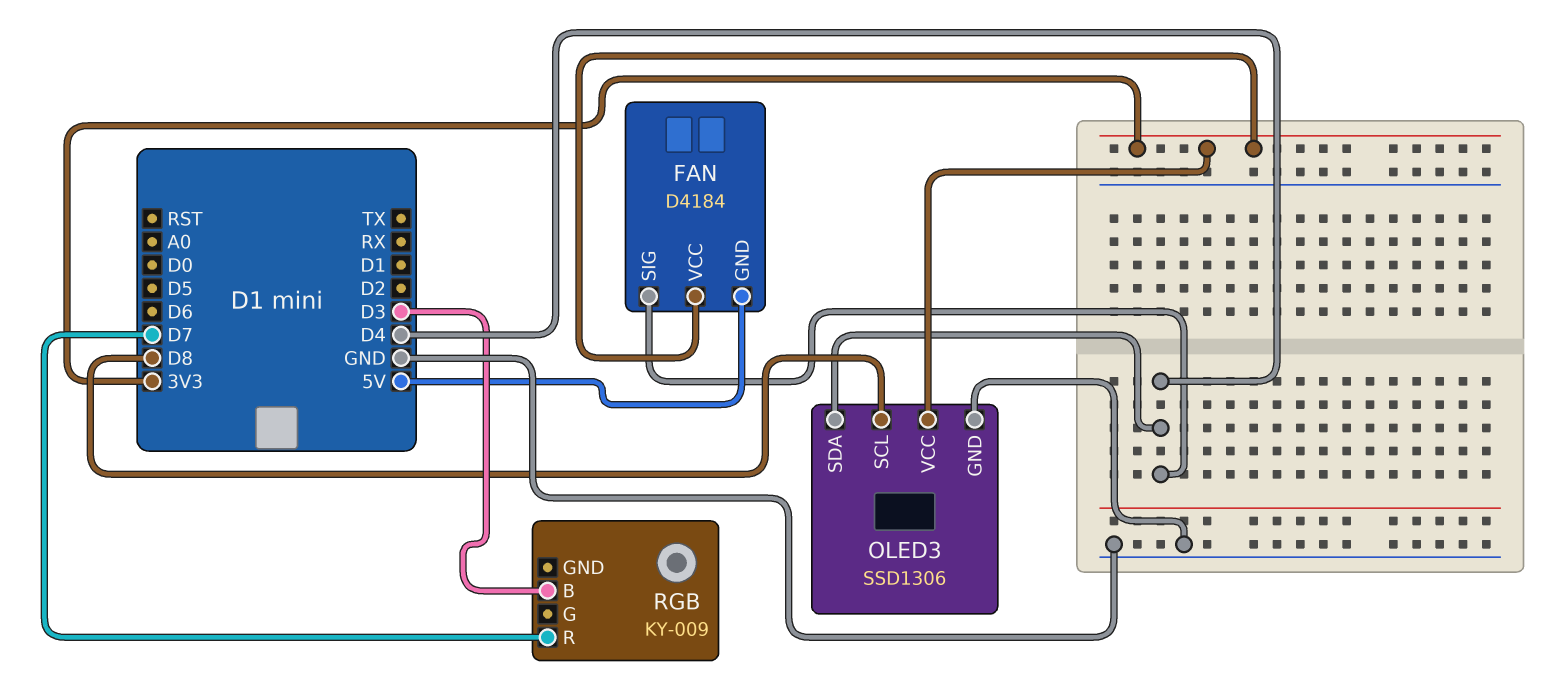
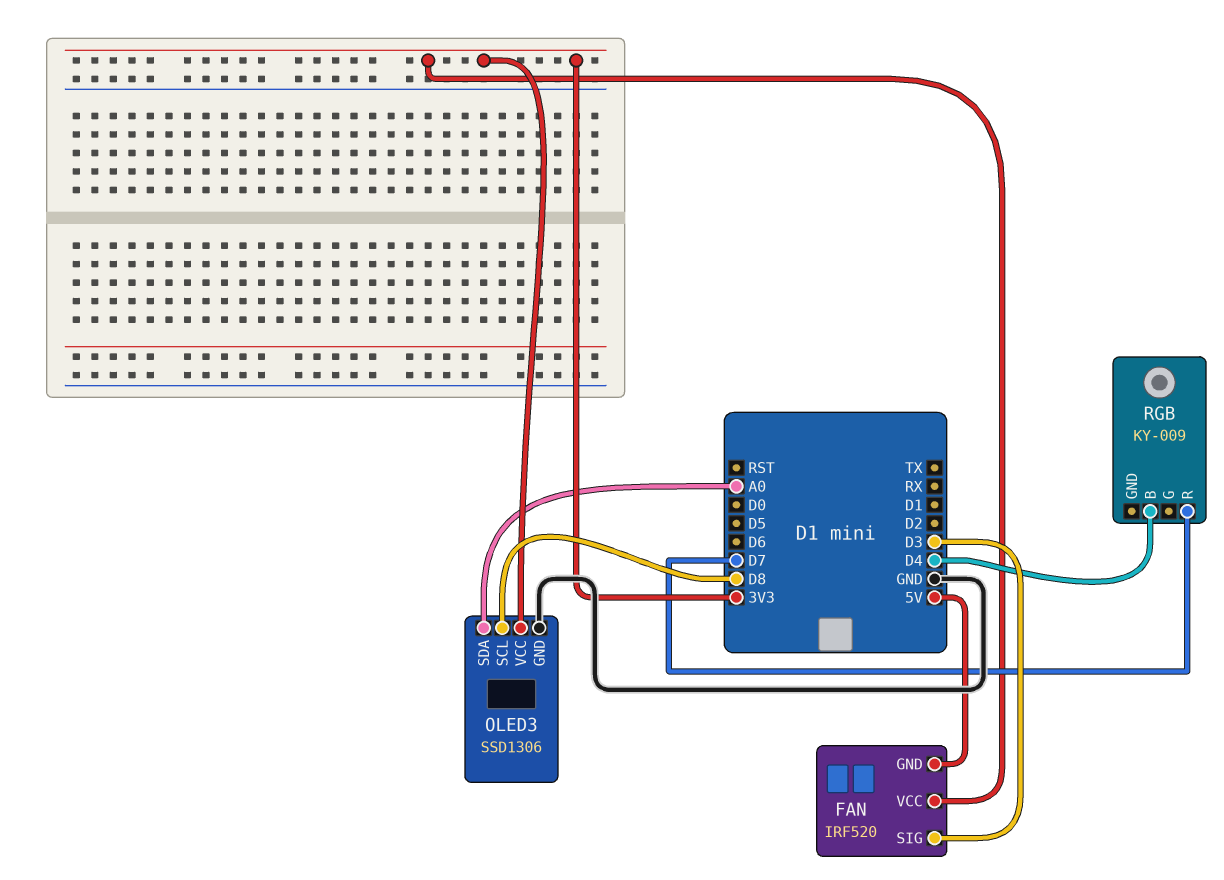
FAN: D4184 -> IRF520
FAN pin SIG: D4 -> D3
OLED3 pin SDA: D4 -> A0
RGB pin B: D3 -> D4

